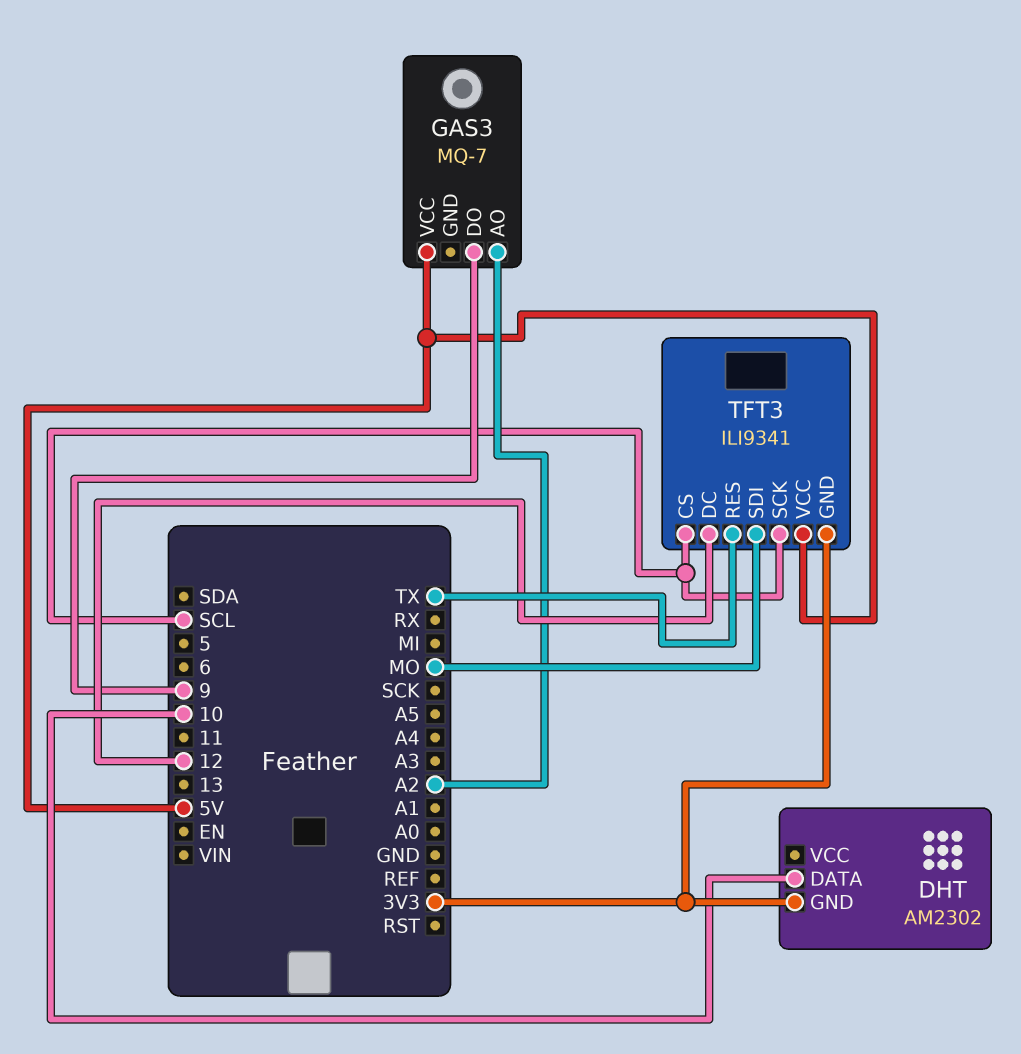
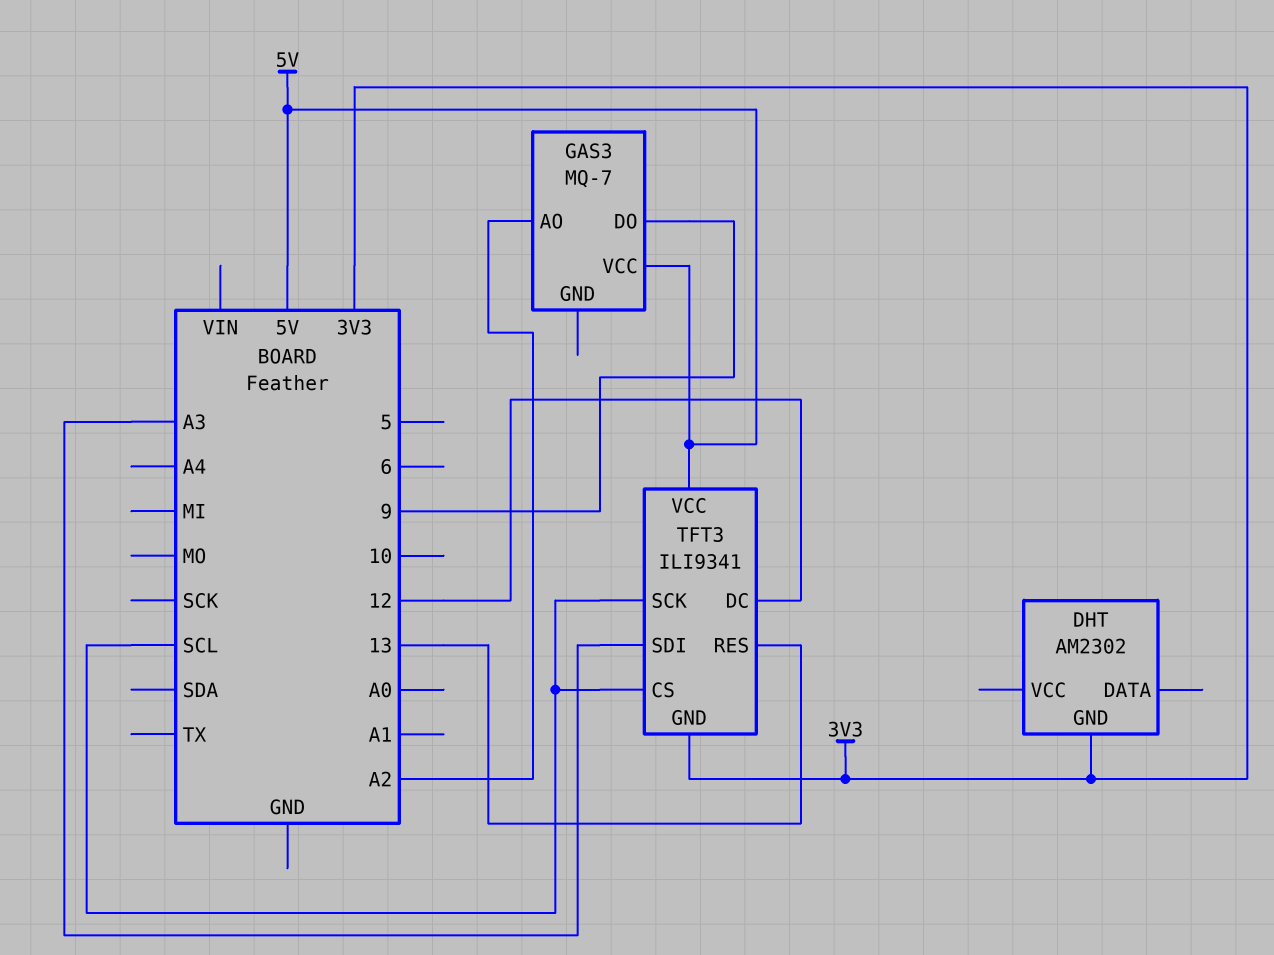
DHT pin DATA: 10 -> none
TFT3 pin RES: TX -> 13
TFT3 pin SDI: MO -> A3

